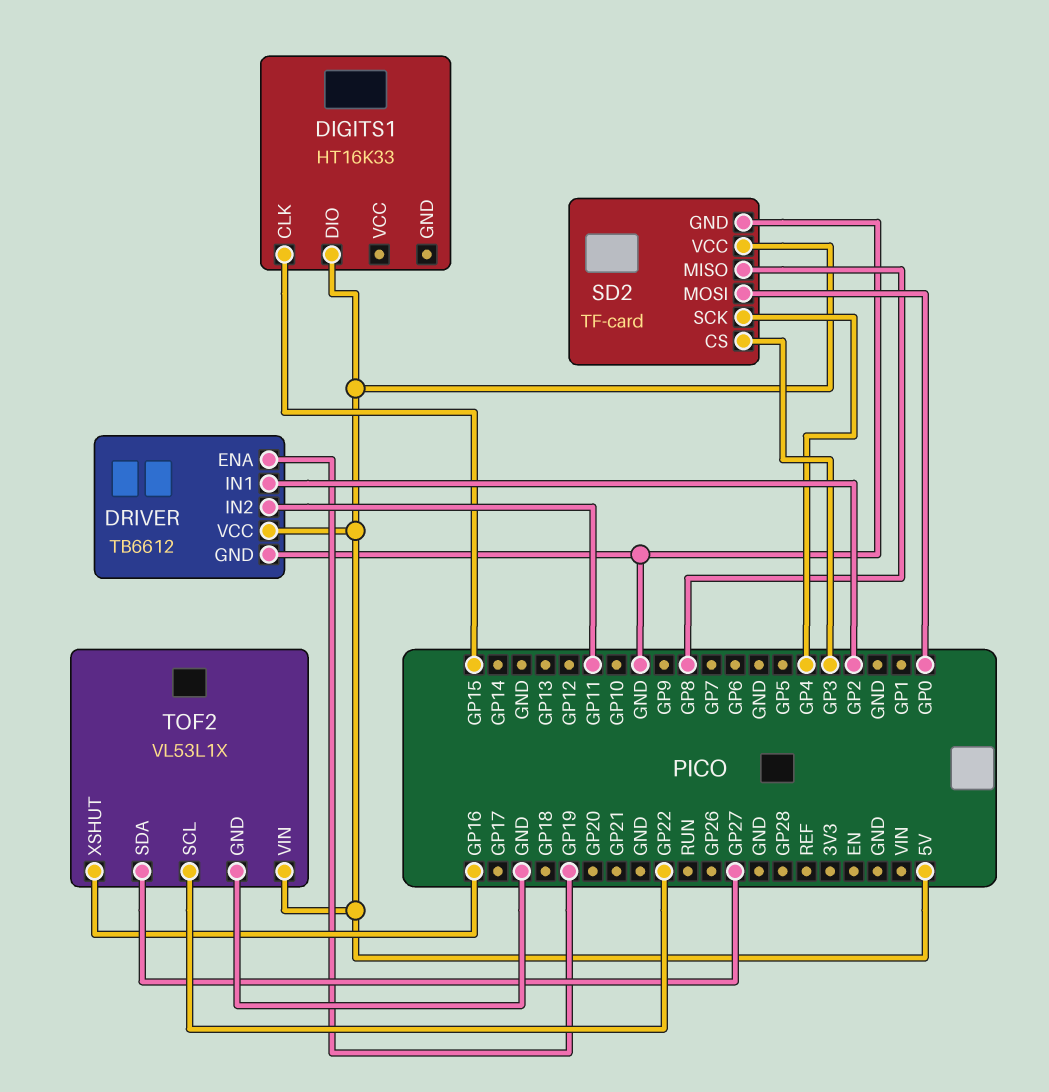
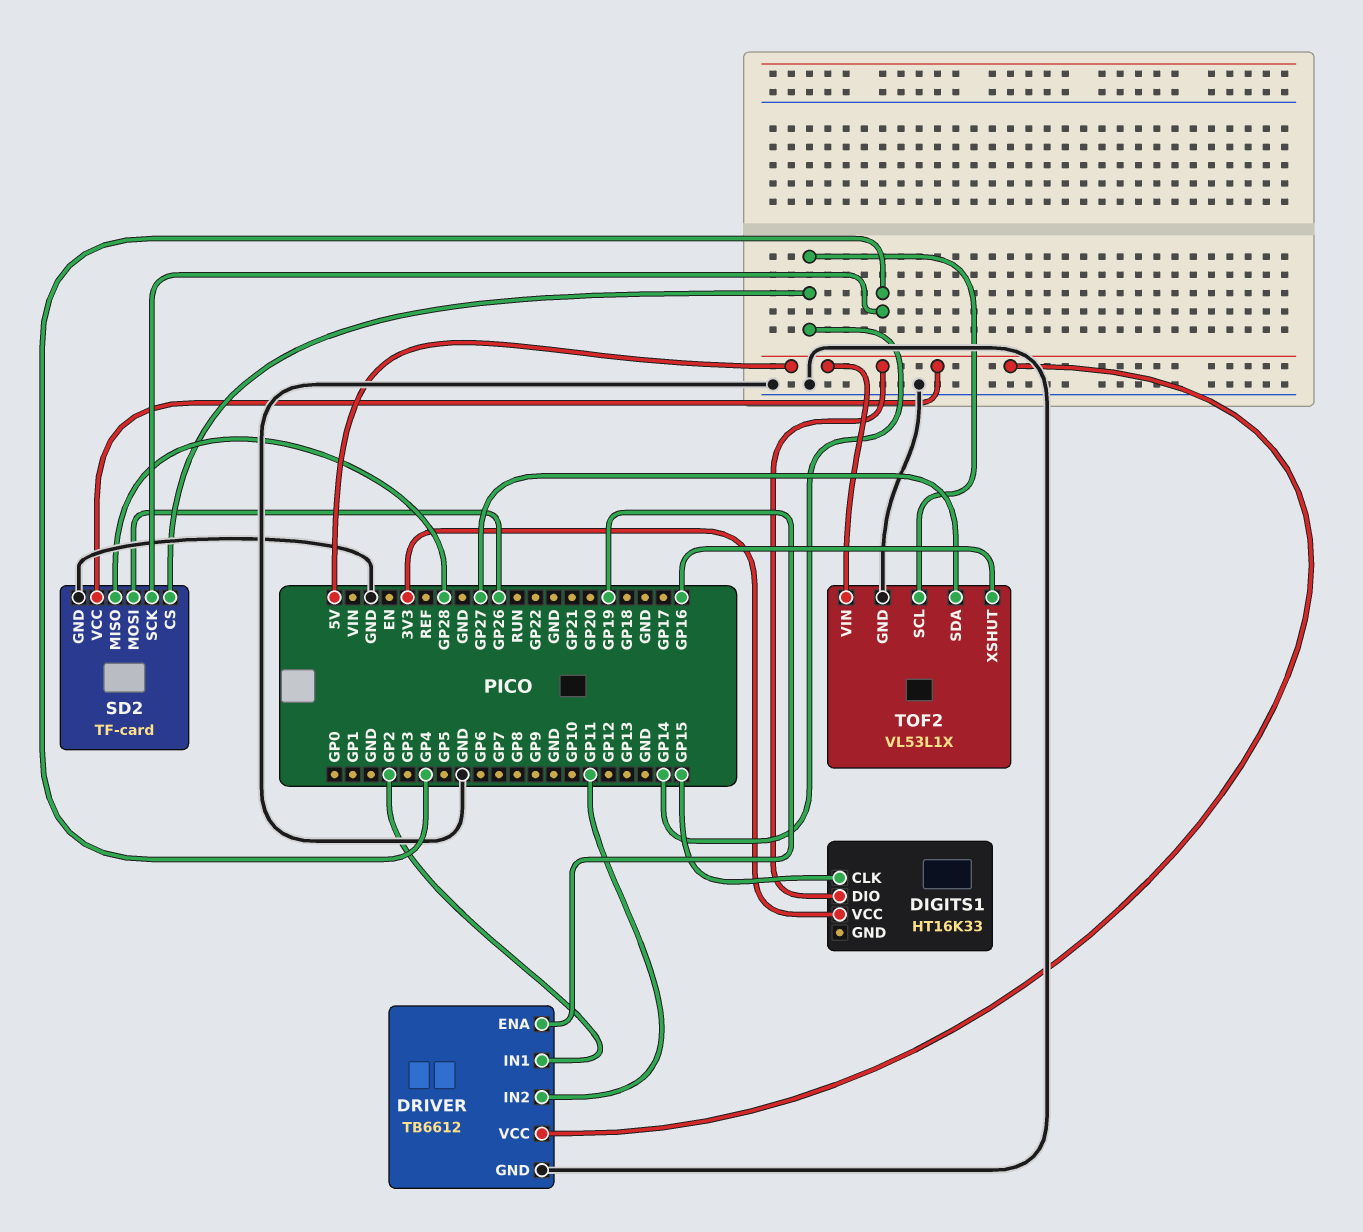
DIGITS1 pin VCC: none -> 3V3
SD2 pin CS: GP3 -> GP14
SD2 pin MISO: GP8 -> GP28
SD2 pin MOSI: GP0 -> GP26
TOF2 pin SCL: GP22 -> GP14

